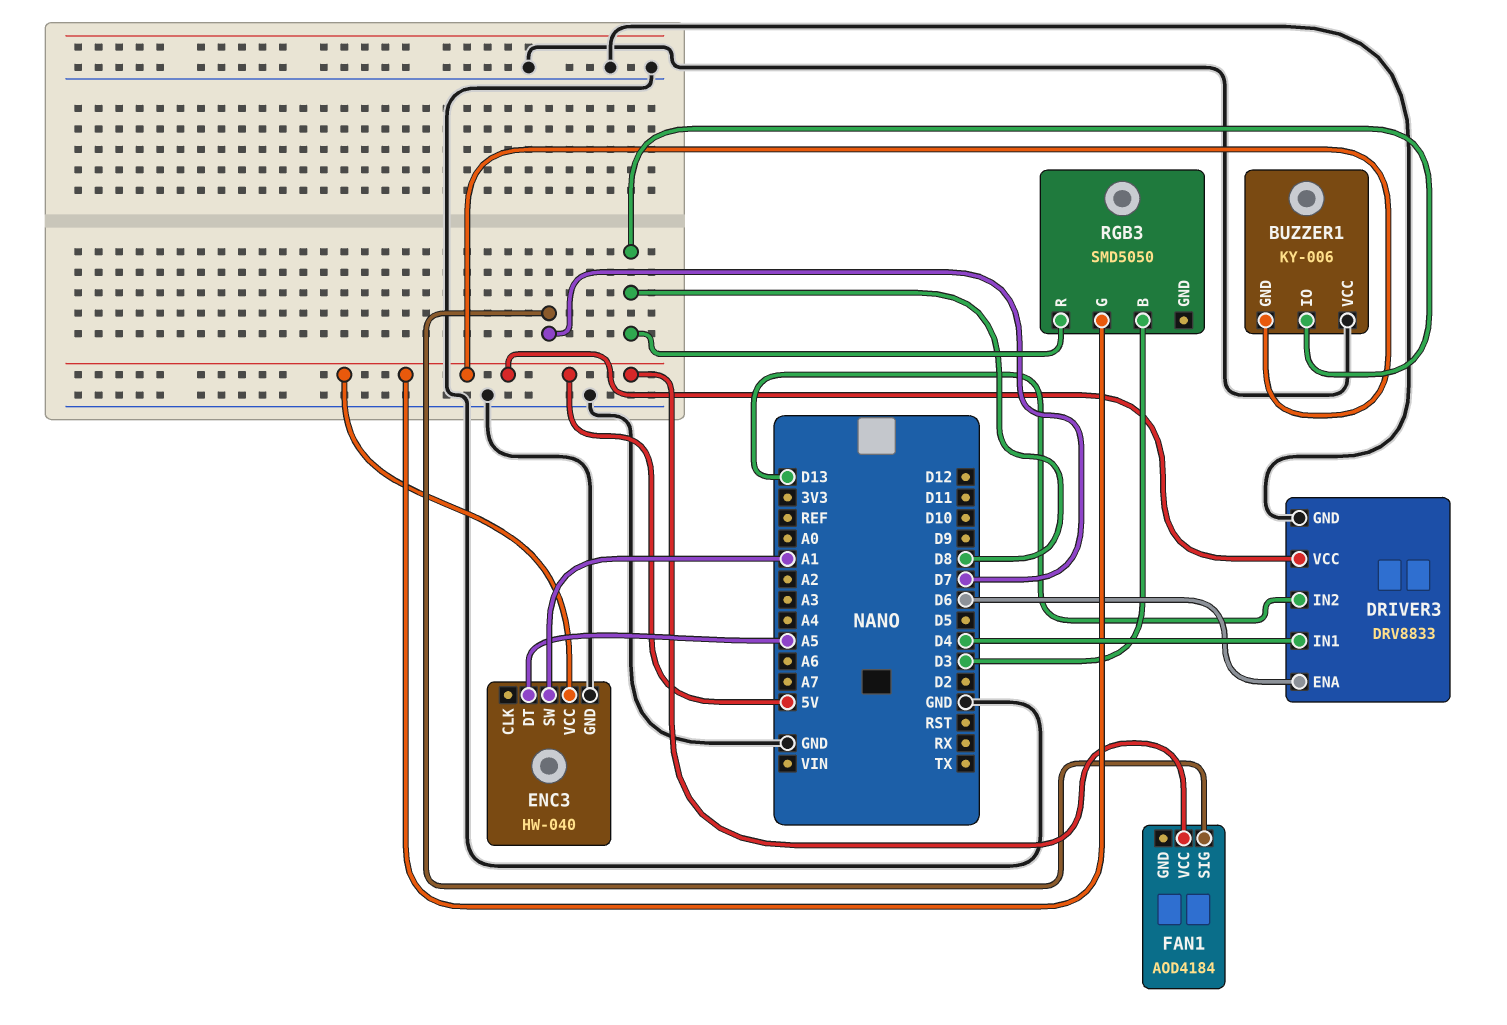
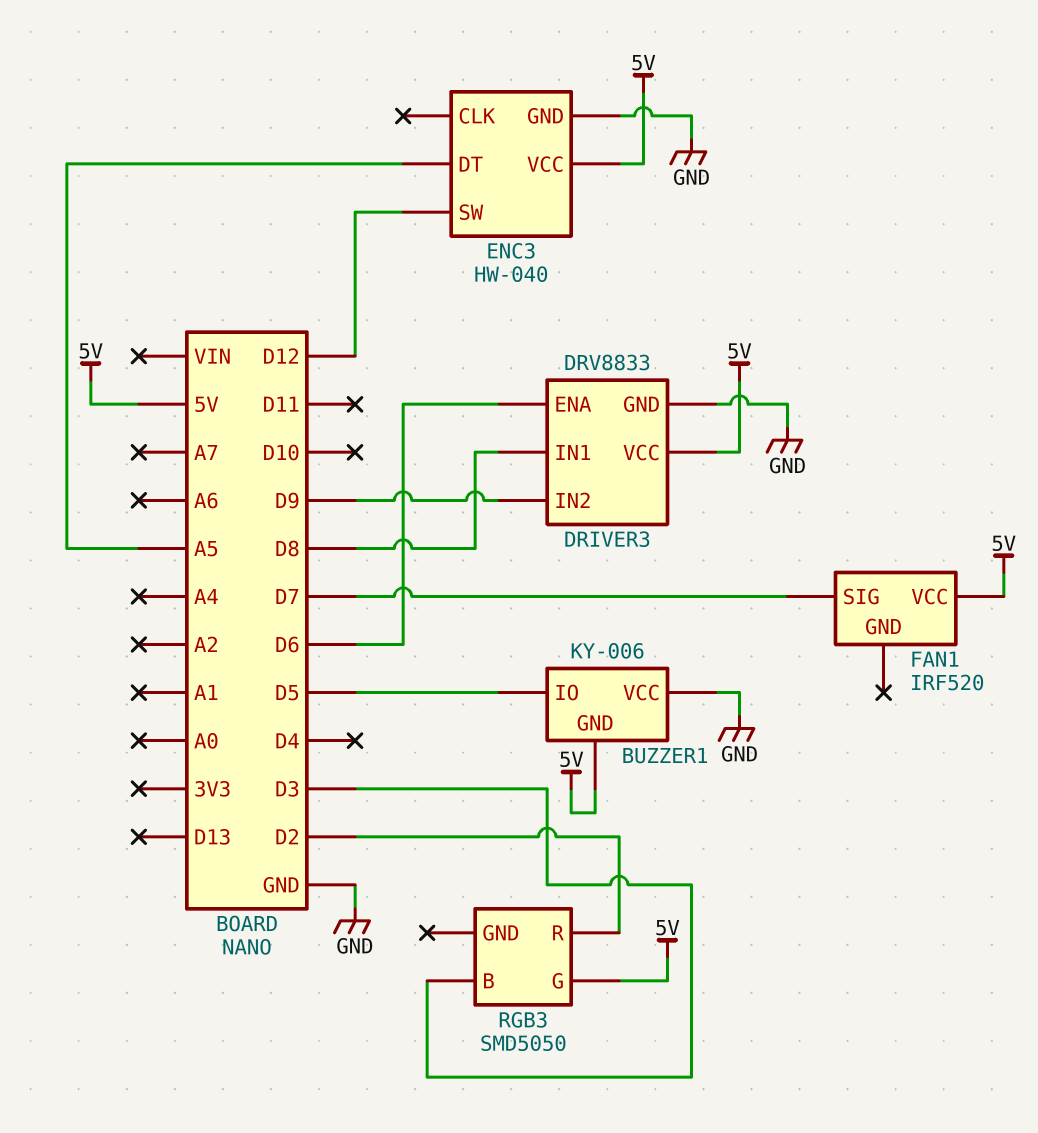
BUZZER1 pin IO: D8 -> D5
DRIVER3 pin IN1: D4 -> D8
DRIVER3 pin IN2: D13 -> D9
ENC3 pin SW: A1 -> D12
FAN1: AOD4184 -> IRF520
RGB3 pin R: D8 -> D2

